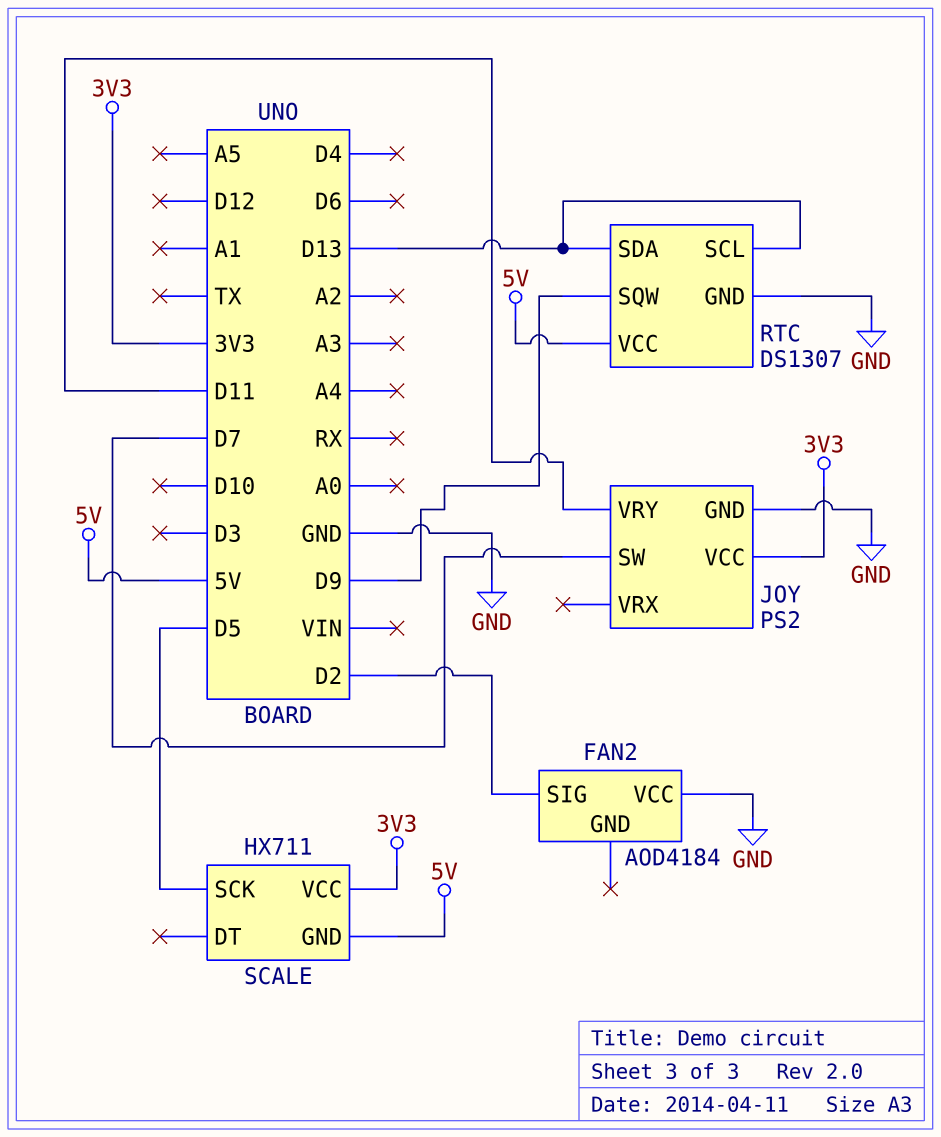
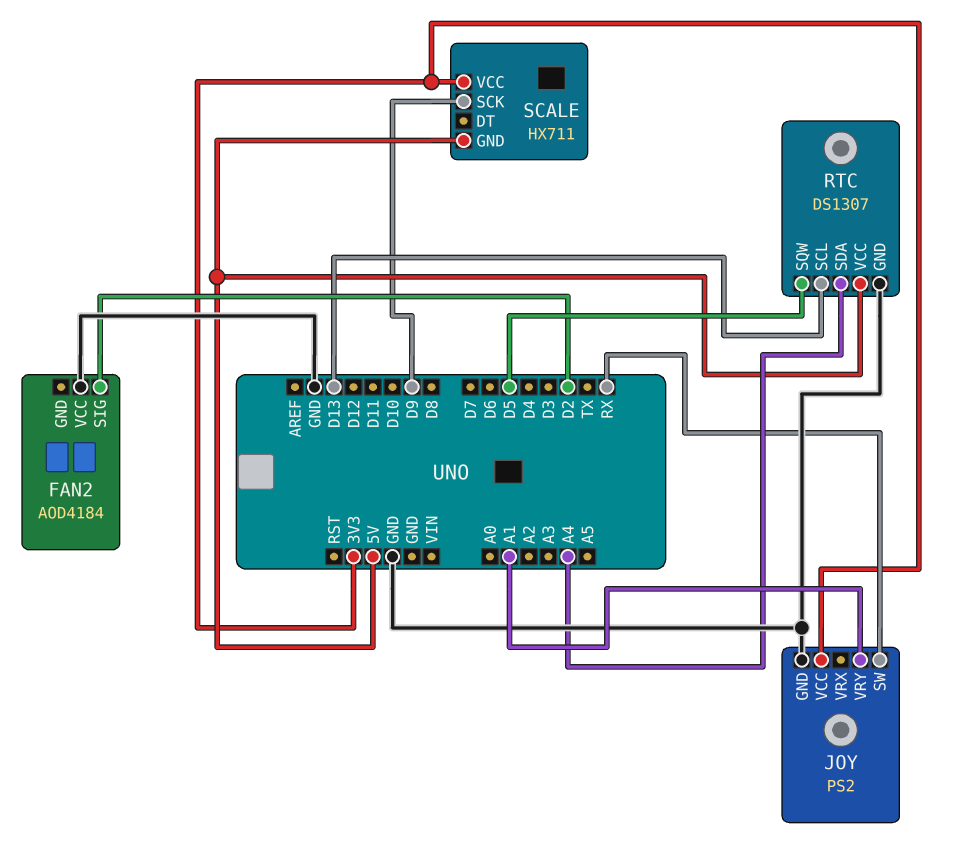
JOY pin SW: D7 -> RX
JOY pin VRY: D11 -> A1
RTC pin SDA: D13 -> A4
RTC pin SQW: D9 -> D5
SCALE pin SCK: D5 -> D9

